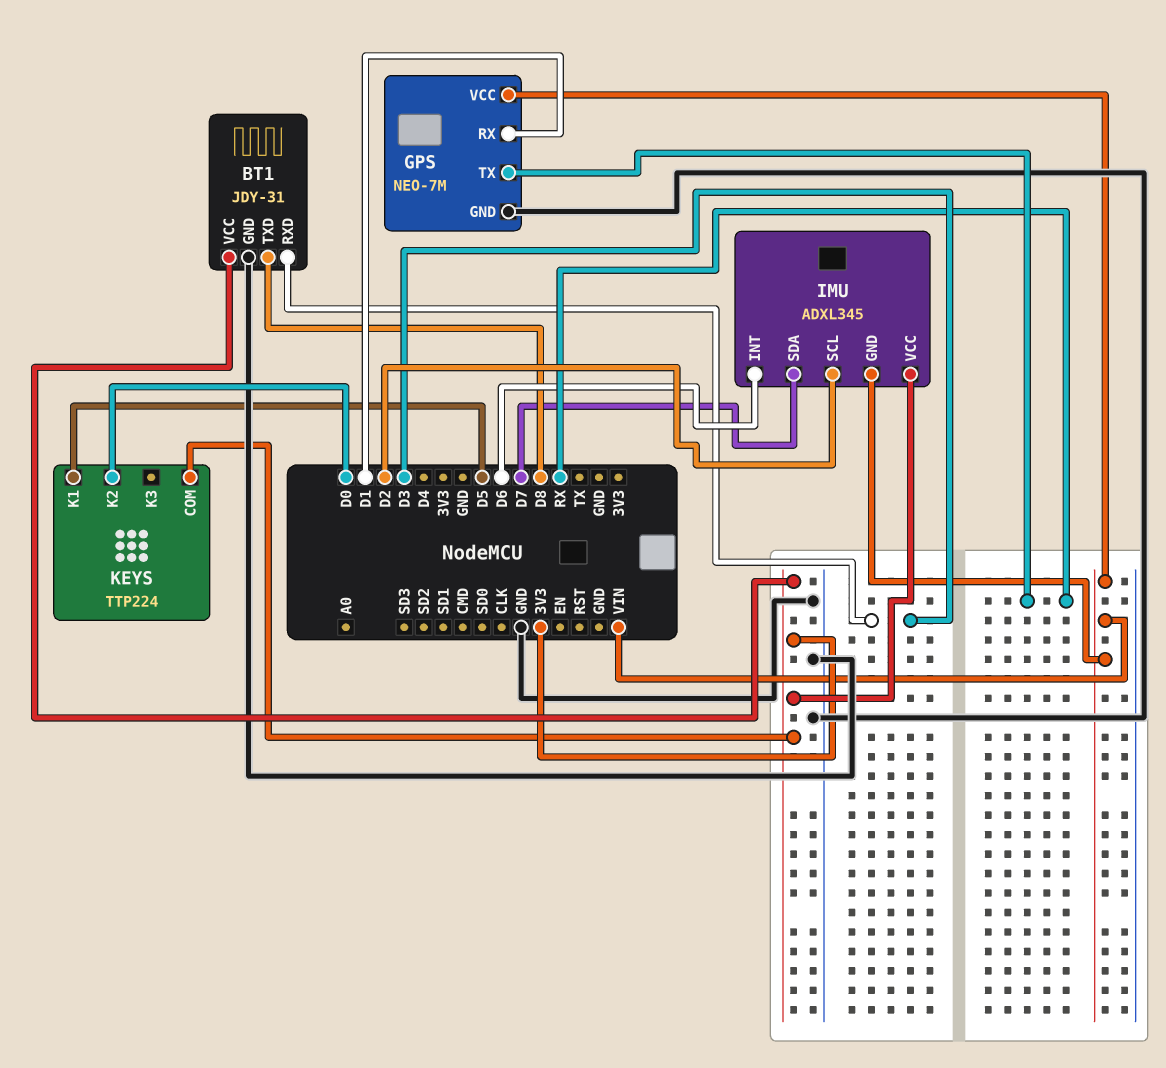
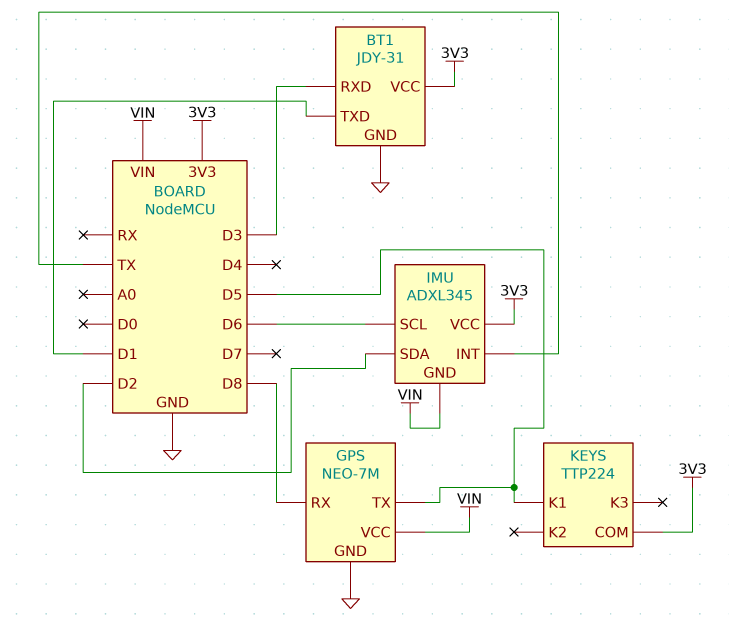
BT1 pin TXD: D8 -> D1
GPS pin RX: D1 -> D8
GPS pin TX: RX -> D5
IMU pin INT: D6 -> TX
IMU pin SCL: D2 -> D6
IMU pin SDA: D7 -> D2
KEYS pin K2: D0 -> none

